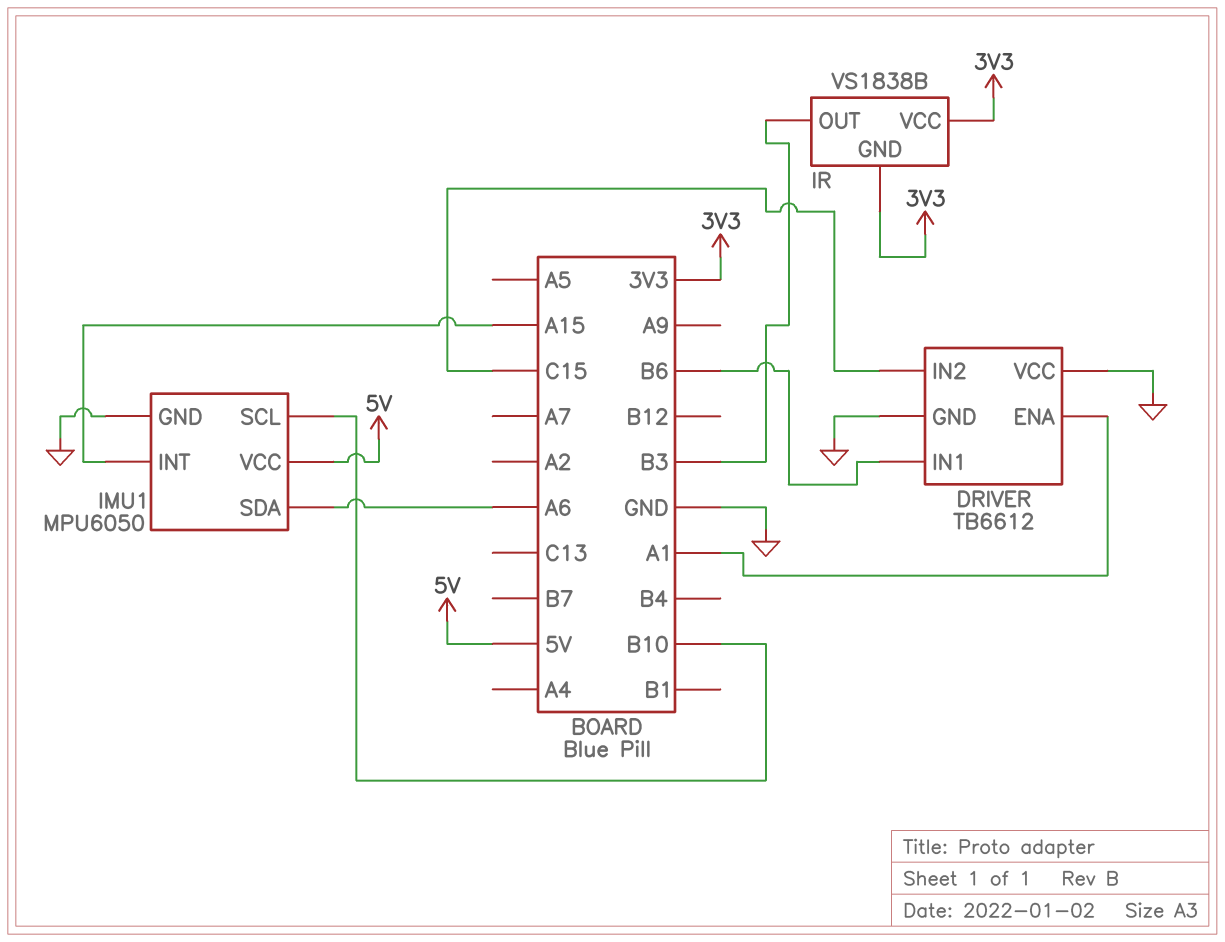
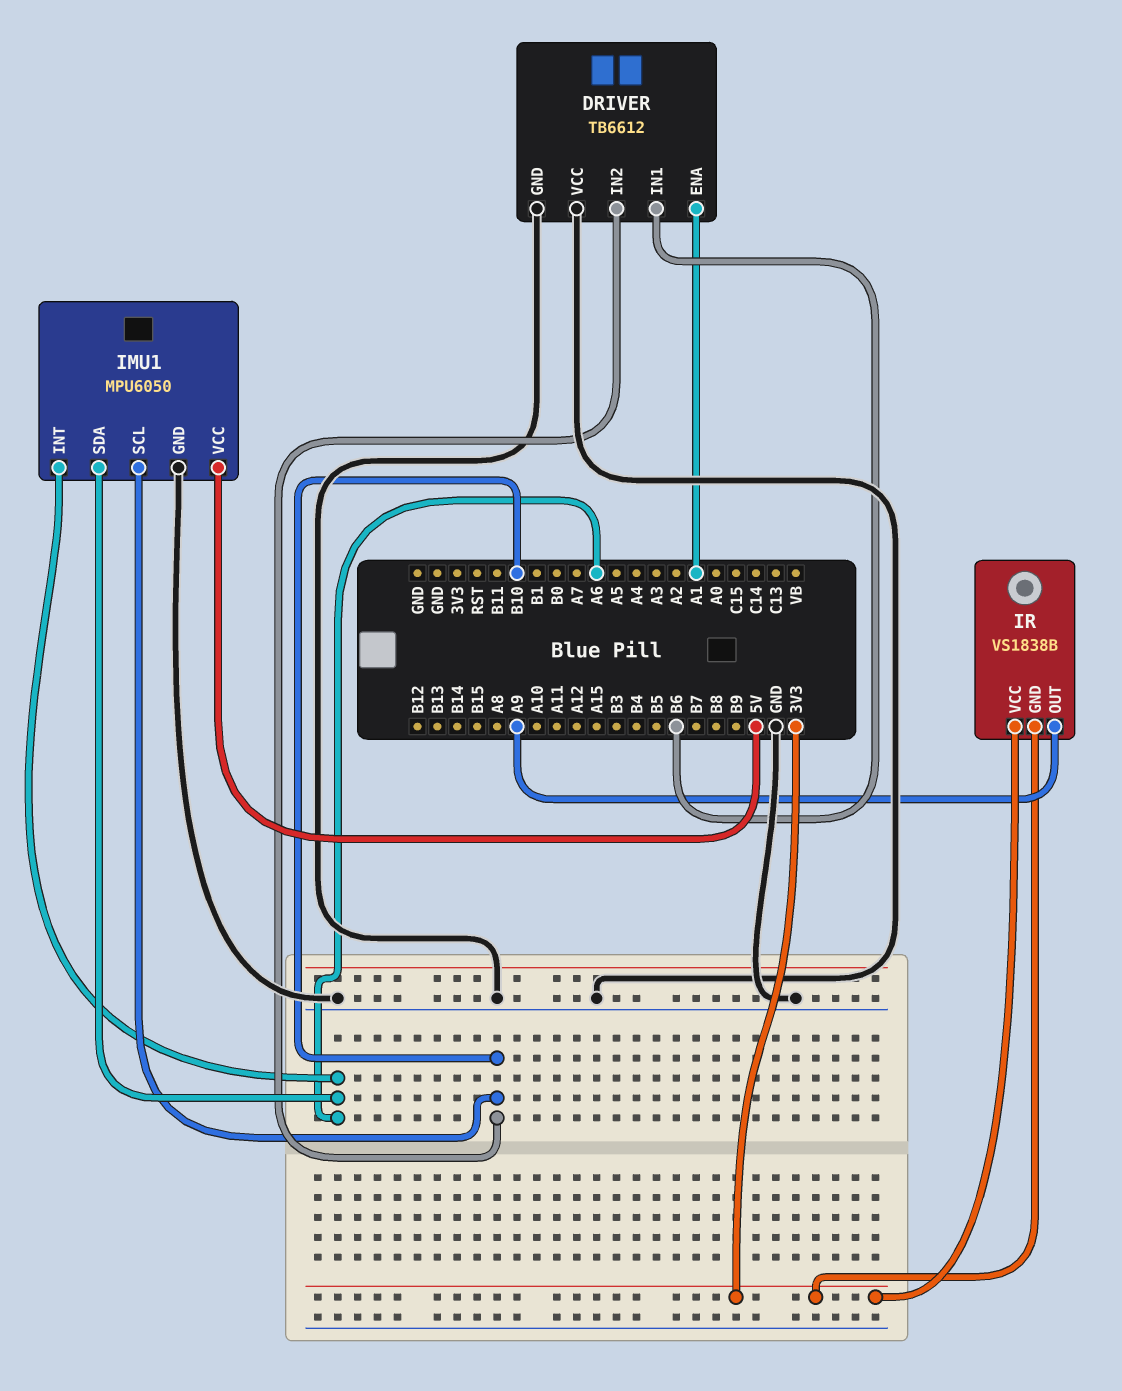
DRIVER pin IN2: C15 -> B10
IMU1 pin INT: A15 -> A6
IR pin OUT: B3 -> A9

